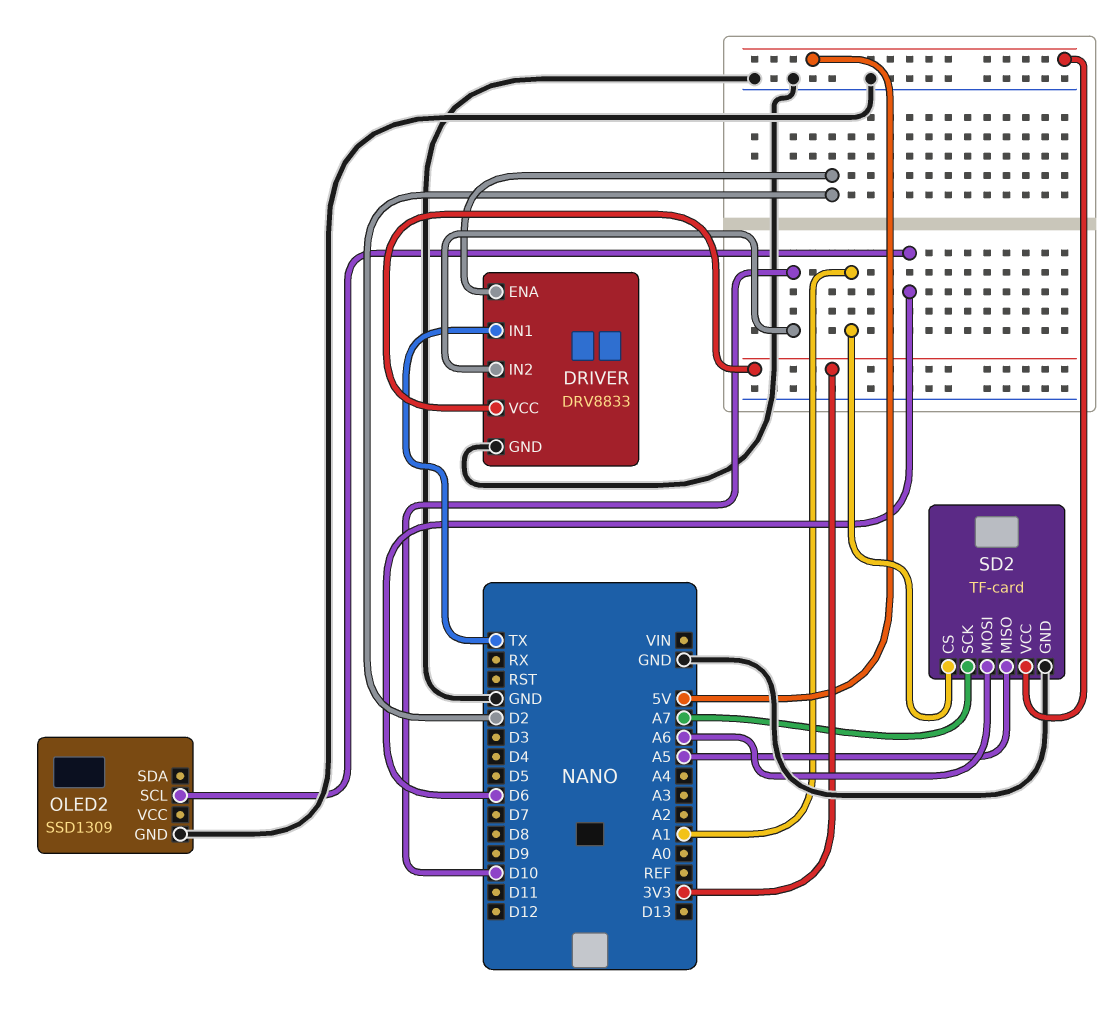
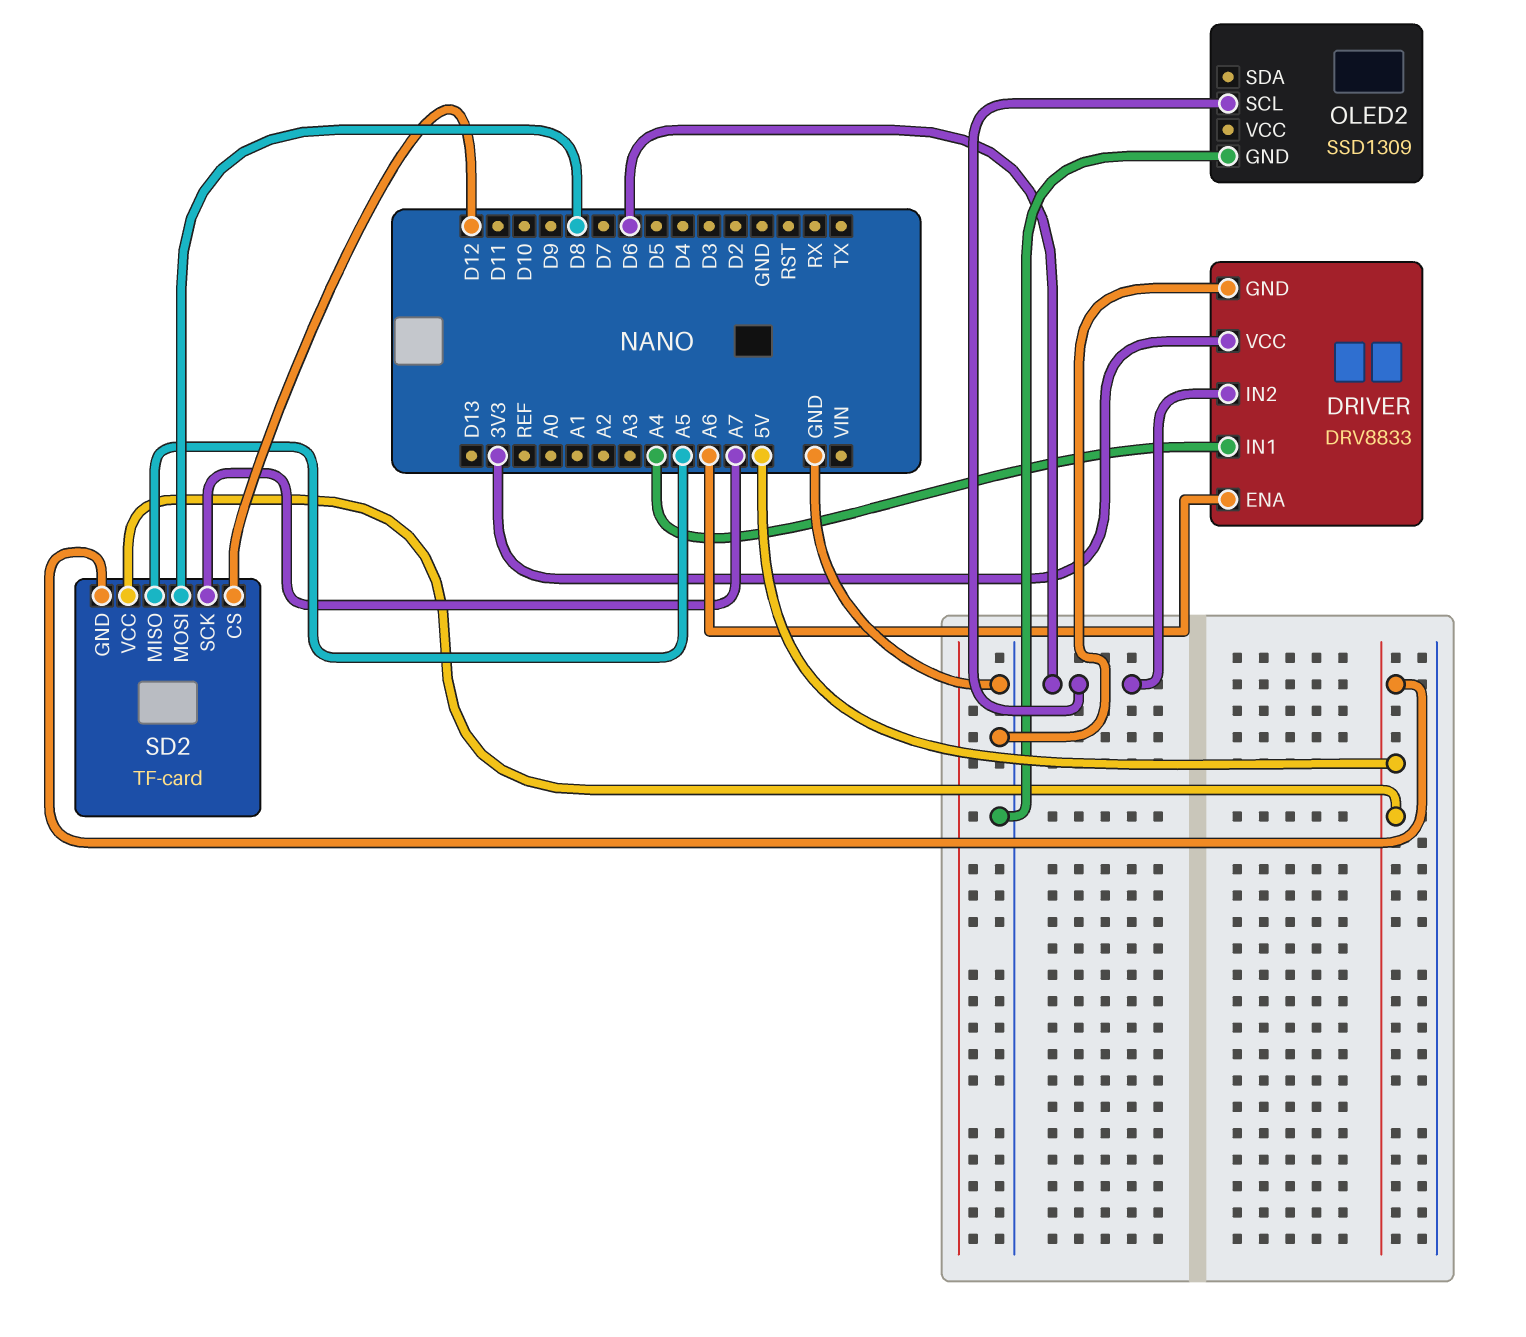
DRIVER pin ENA: D2 -> A6
DRIVER pin IN1: TX -> A4
DRIVER pin IN2: D10 -> D6
SD2 pin CS: A1 -> D12
SD2 pin GND: GND -> 5V
SD2 pin MOSI: A6 -> D8

